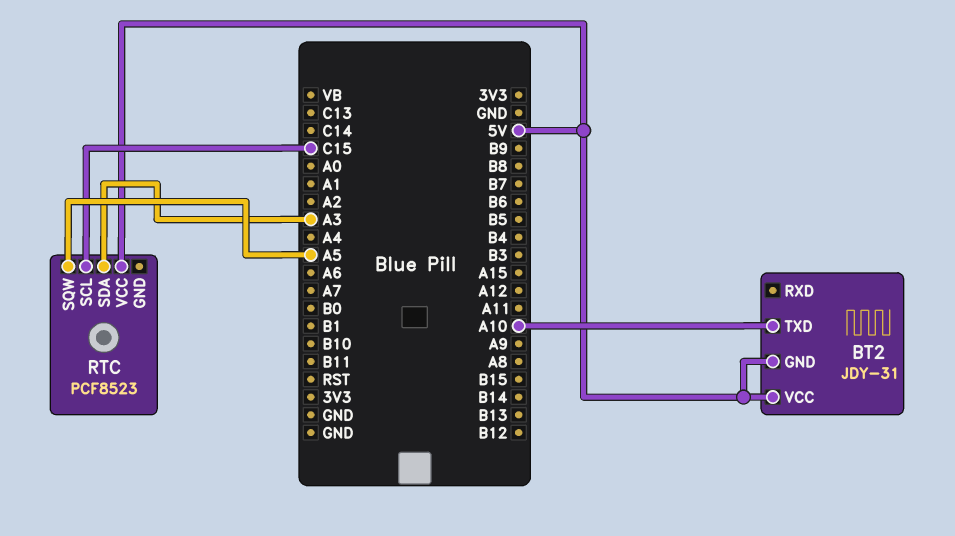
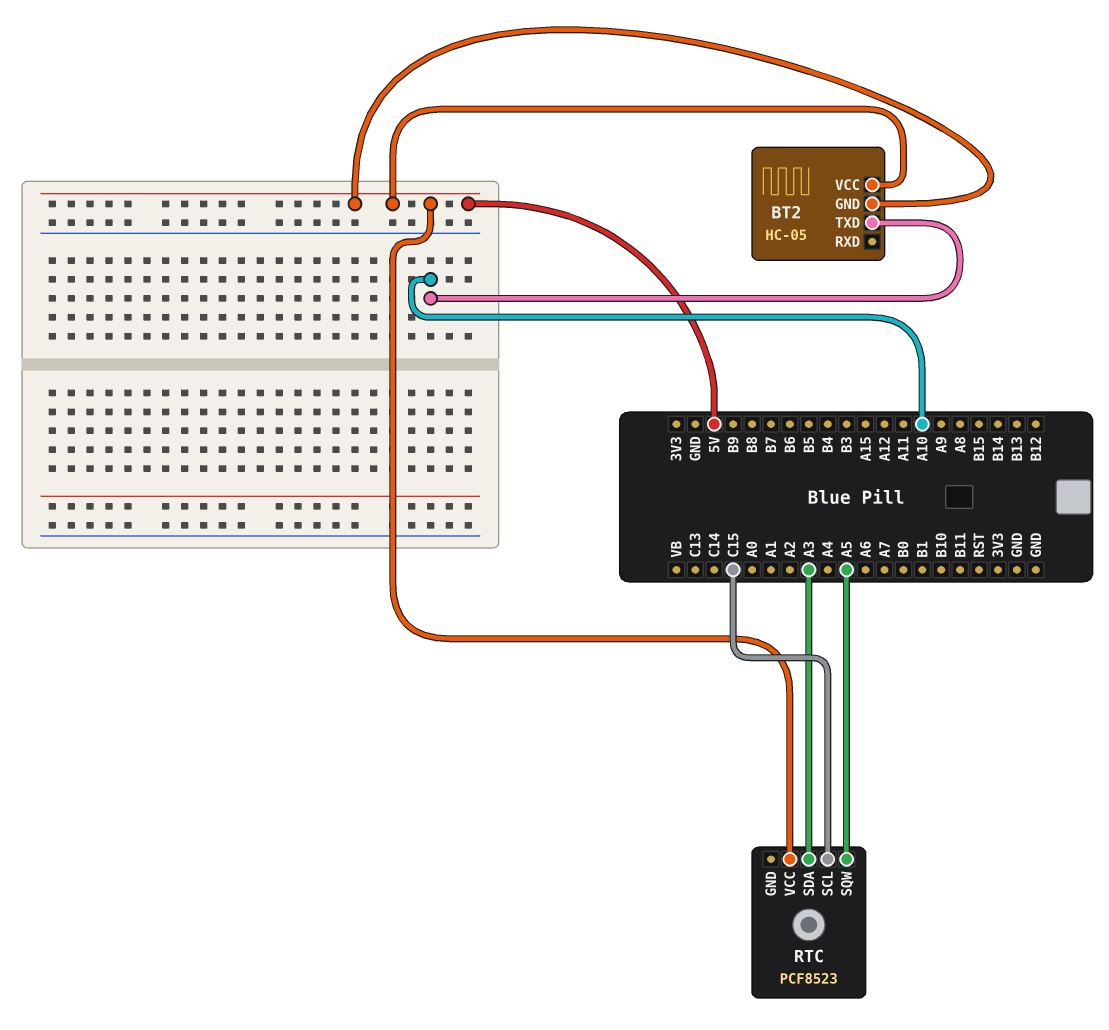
BT2: JDY-31 -> HC-05

